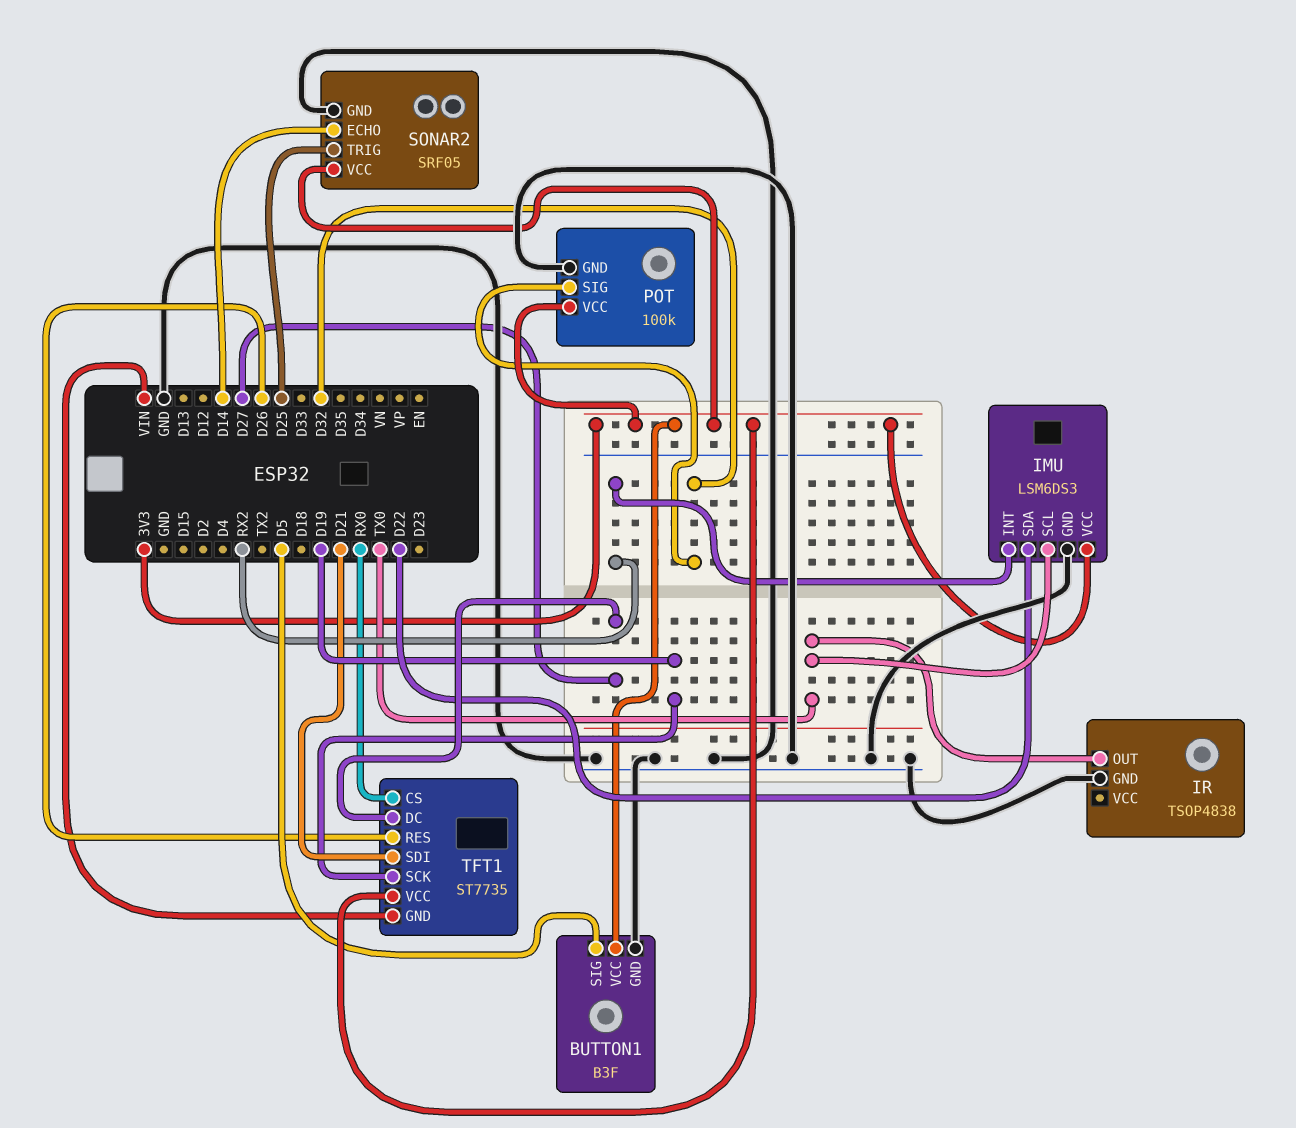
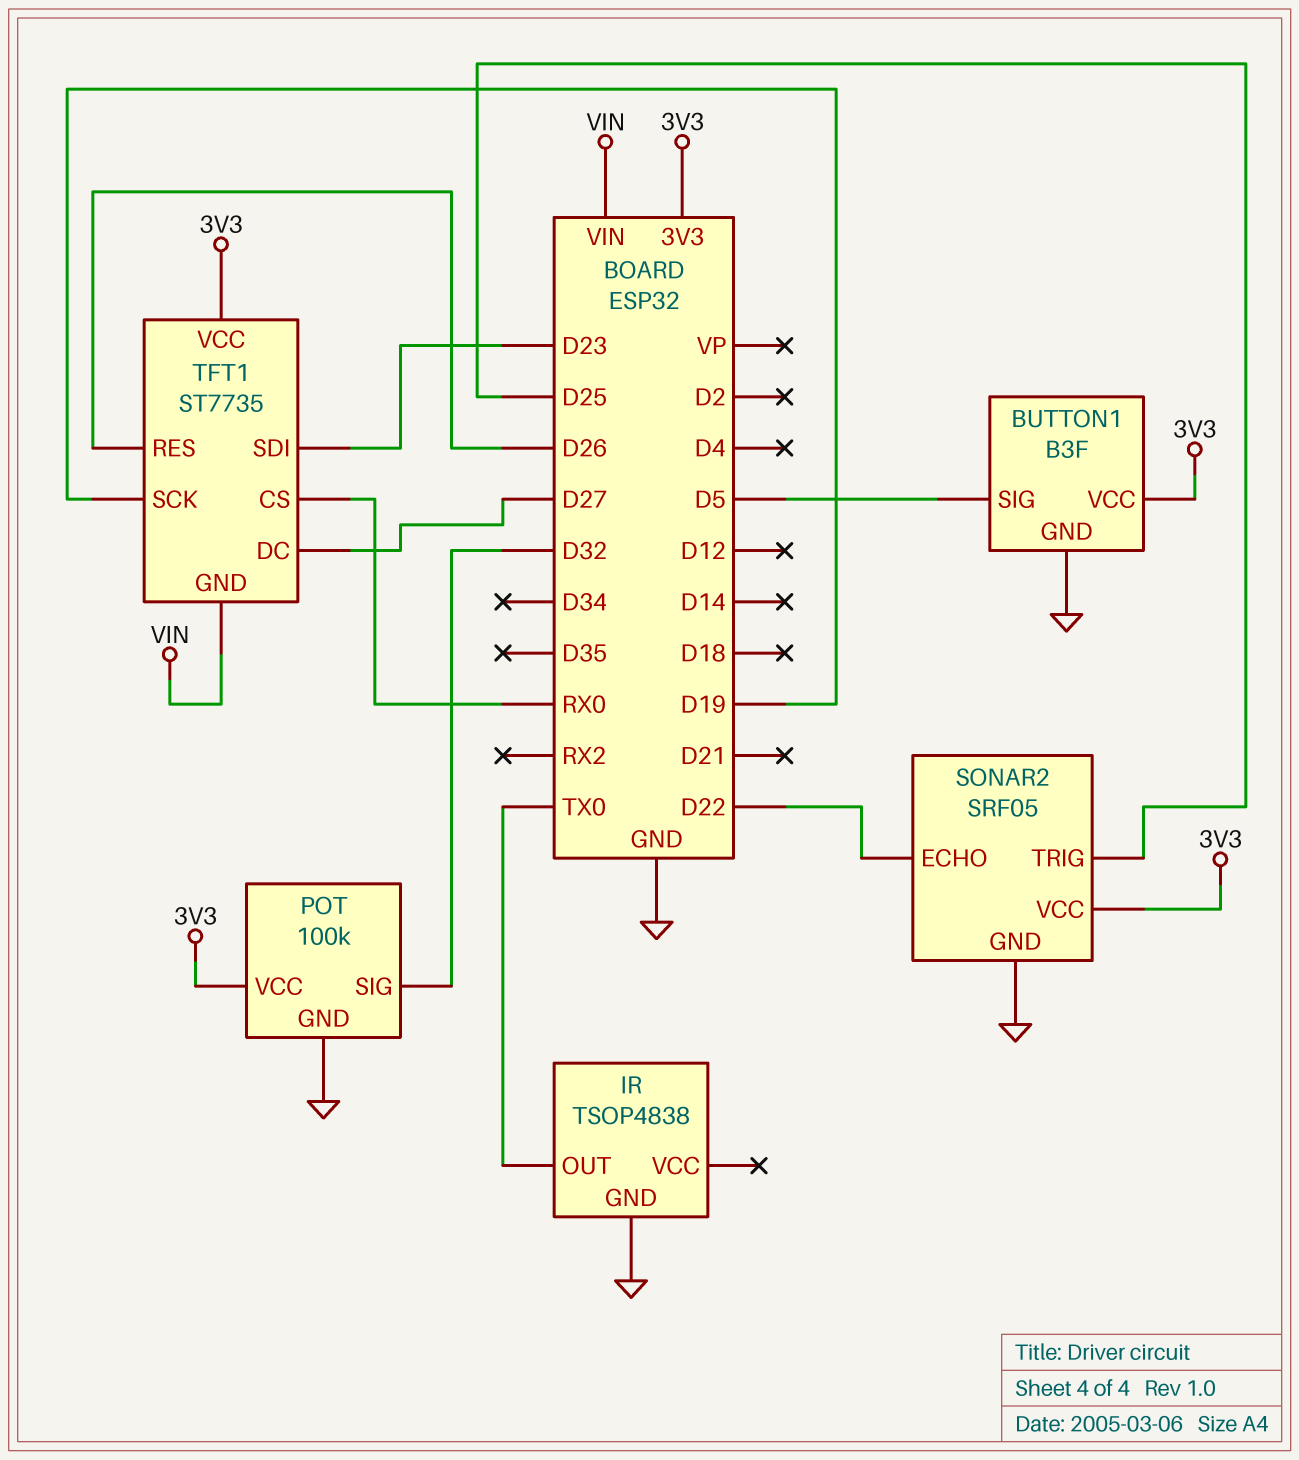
IMU: LSM6DS3 -> none
IMU pin GND: GND -> none
IMU pin INT: RX2 -> none
IMU pin SCL: TX0 -> none
IMU pin SDA: D22 -> none
IMU pin VCC: 3V3 -> none
SONAR2 pin ECHO: D14 -> D22
TFT1 pin SDI: D21 -> D23

